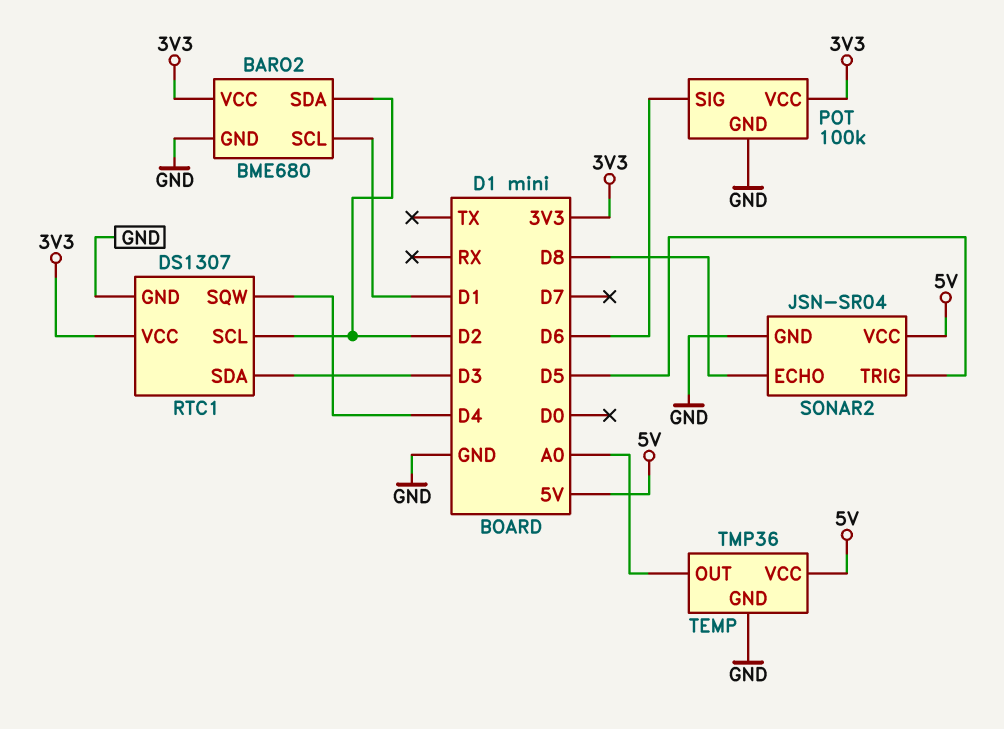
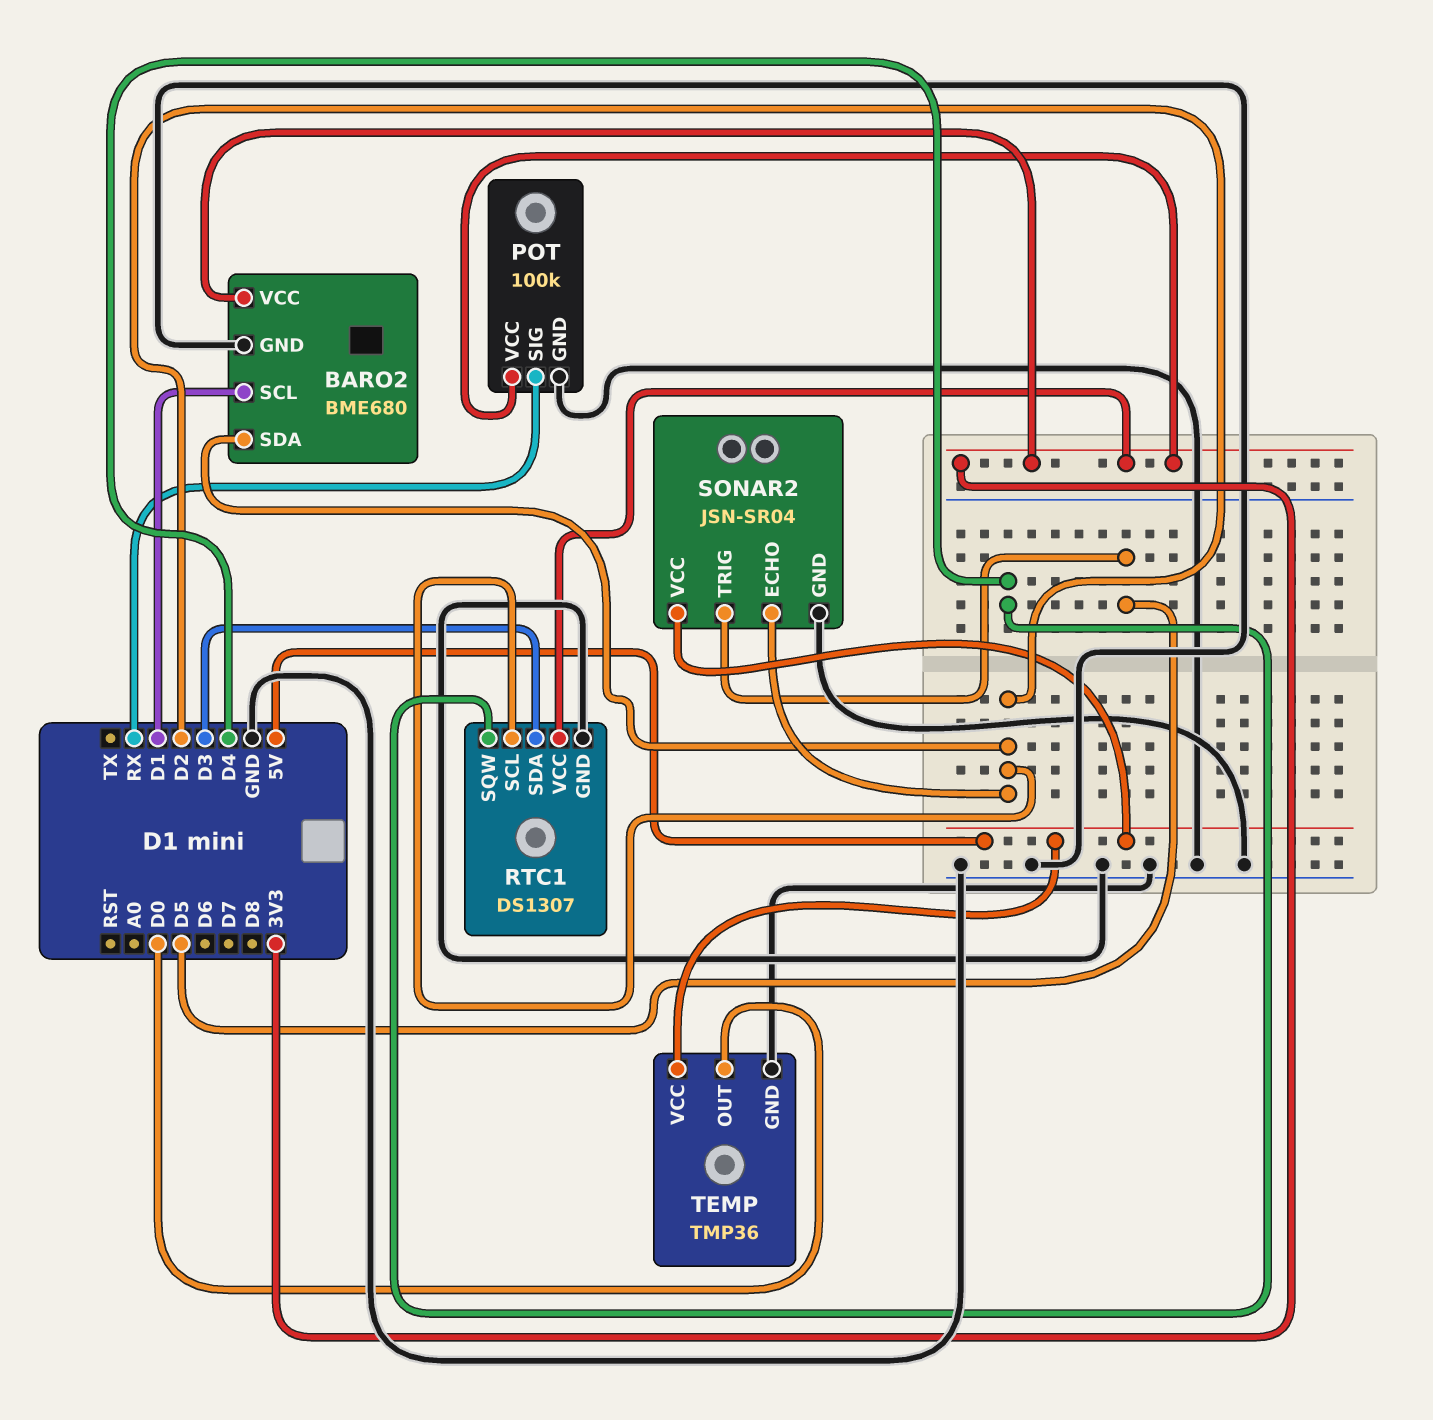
POT pin SIG: D6 -> RX
SONAR2 pin ECHO: D8 -> D2
TEMP pin OUT: A0 -> D0

